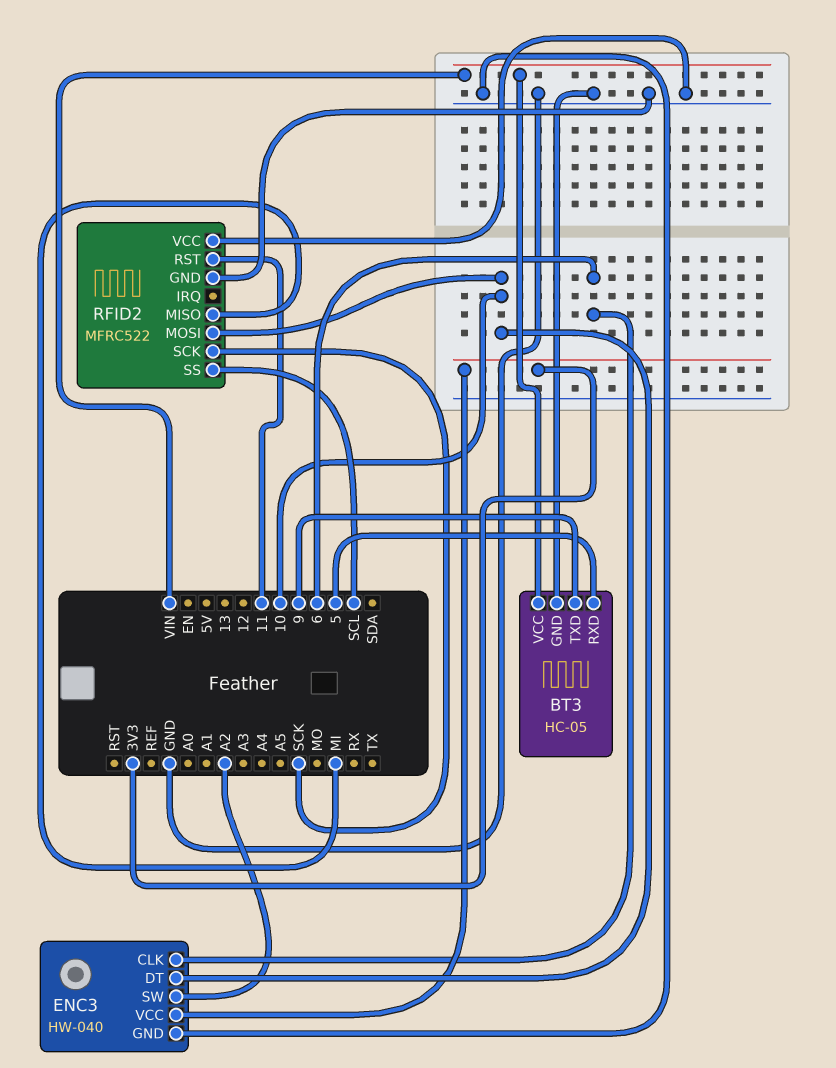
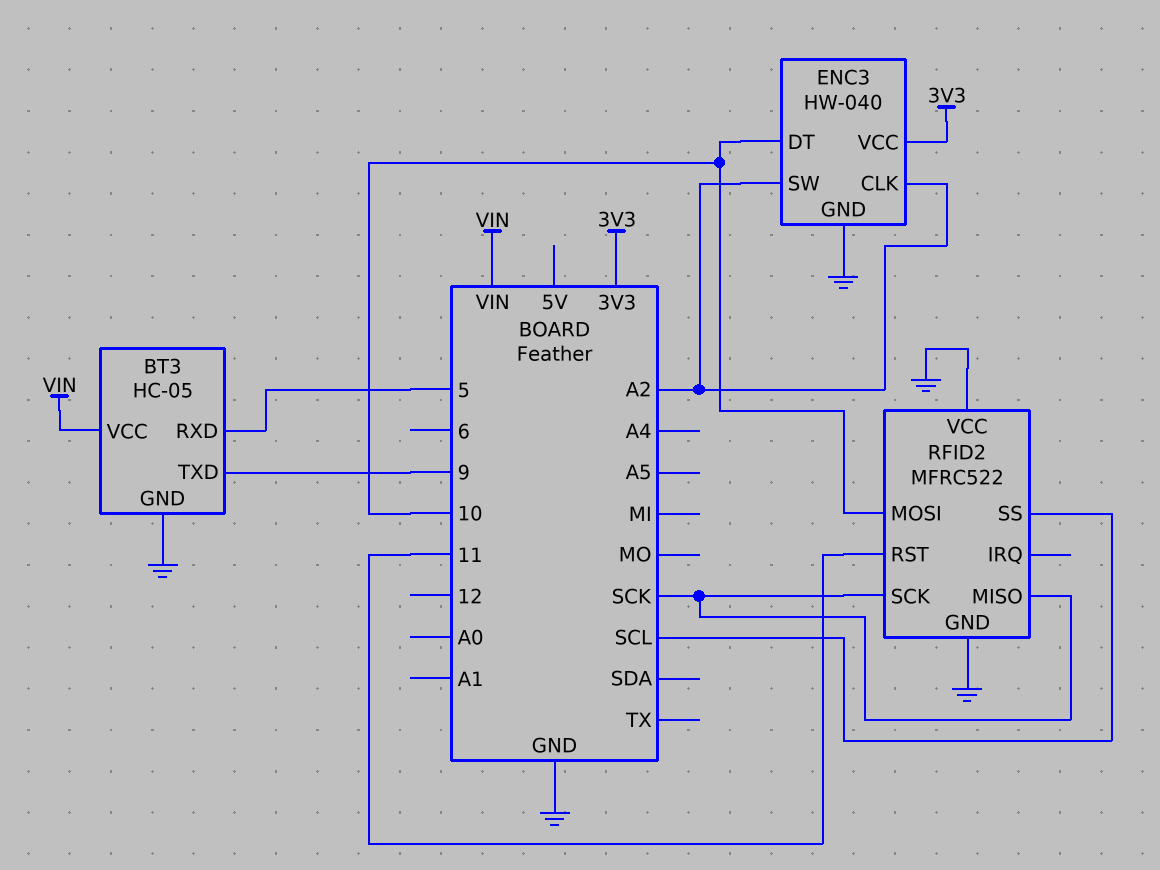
ENC3 pin CLK: 6 -> A2
RFID2 pin MISO: MI -> SCK

